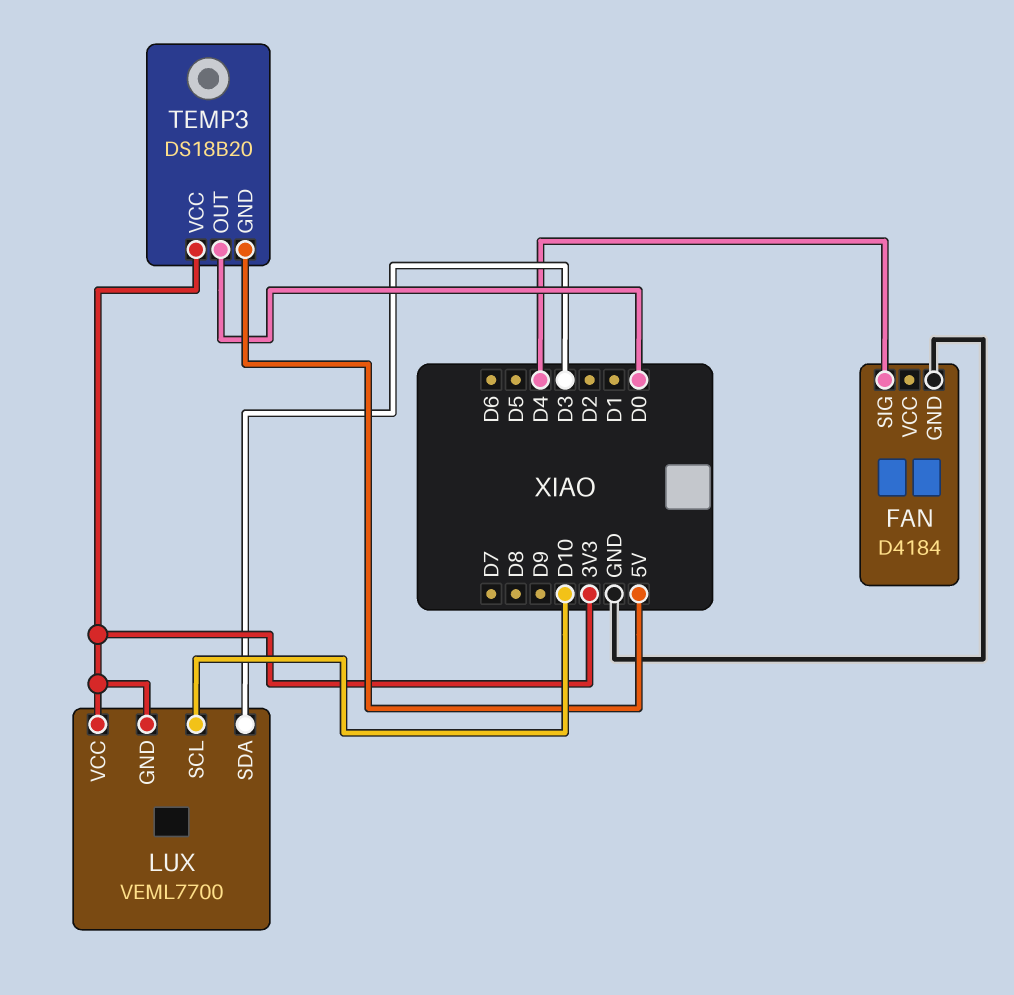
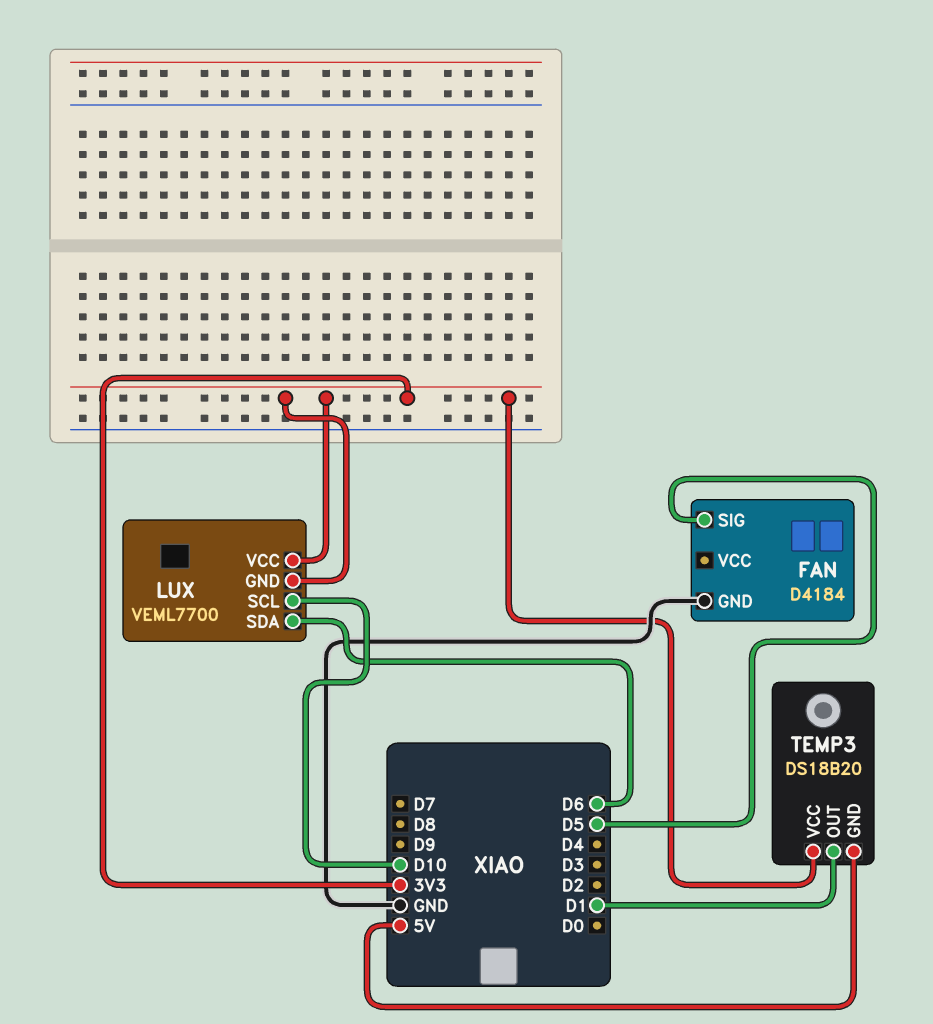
FAN pin SIG: D4 -> D5
LUX pin SDA: D3 -> D6
TEMP3 pin OUT: D0 -> D1

